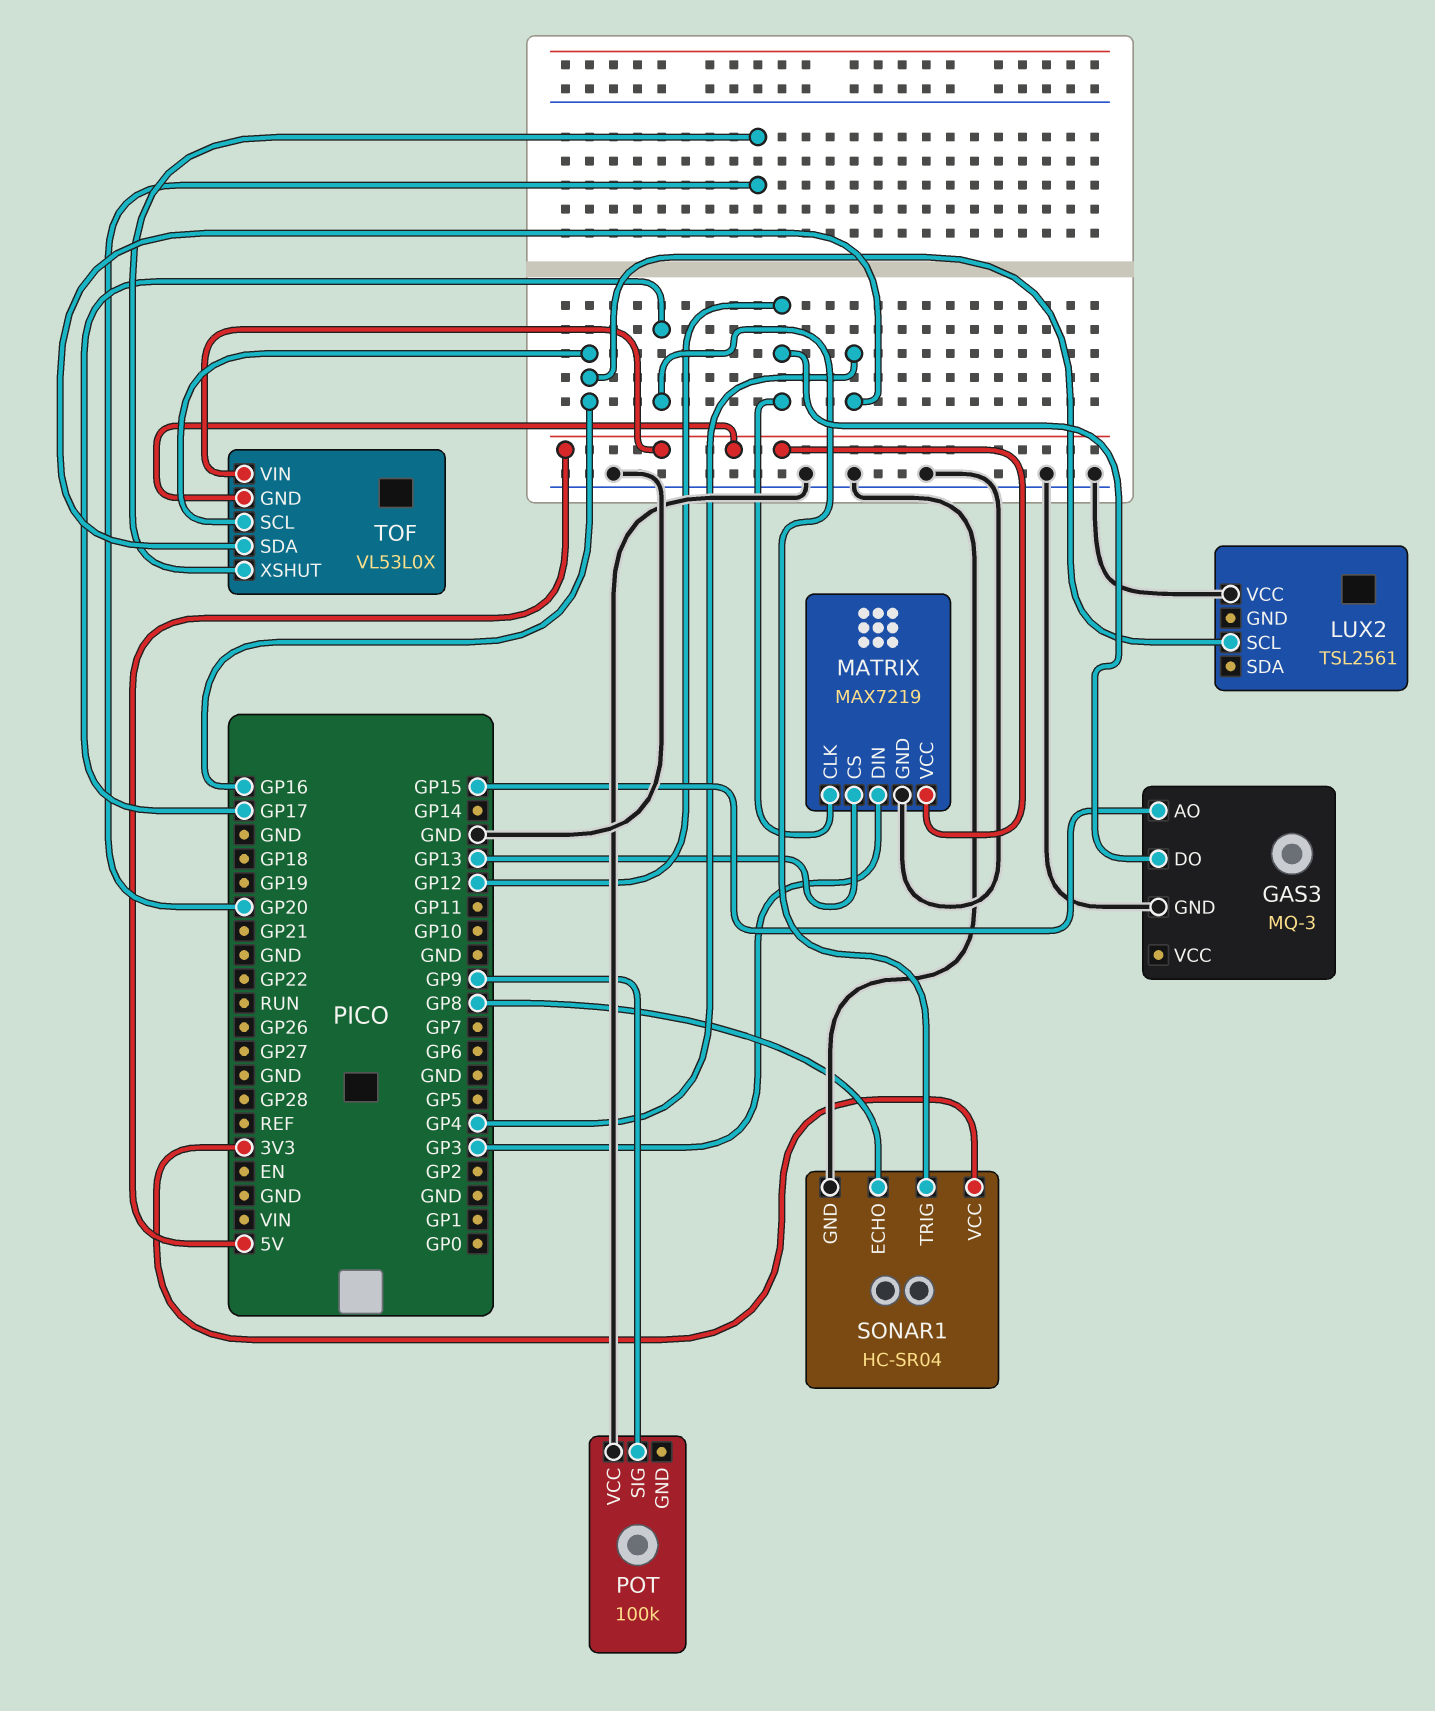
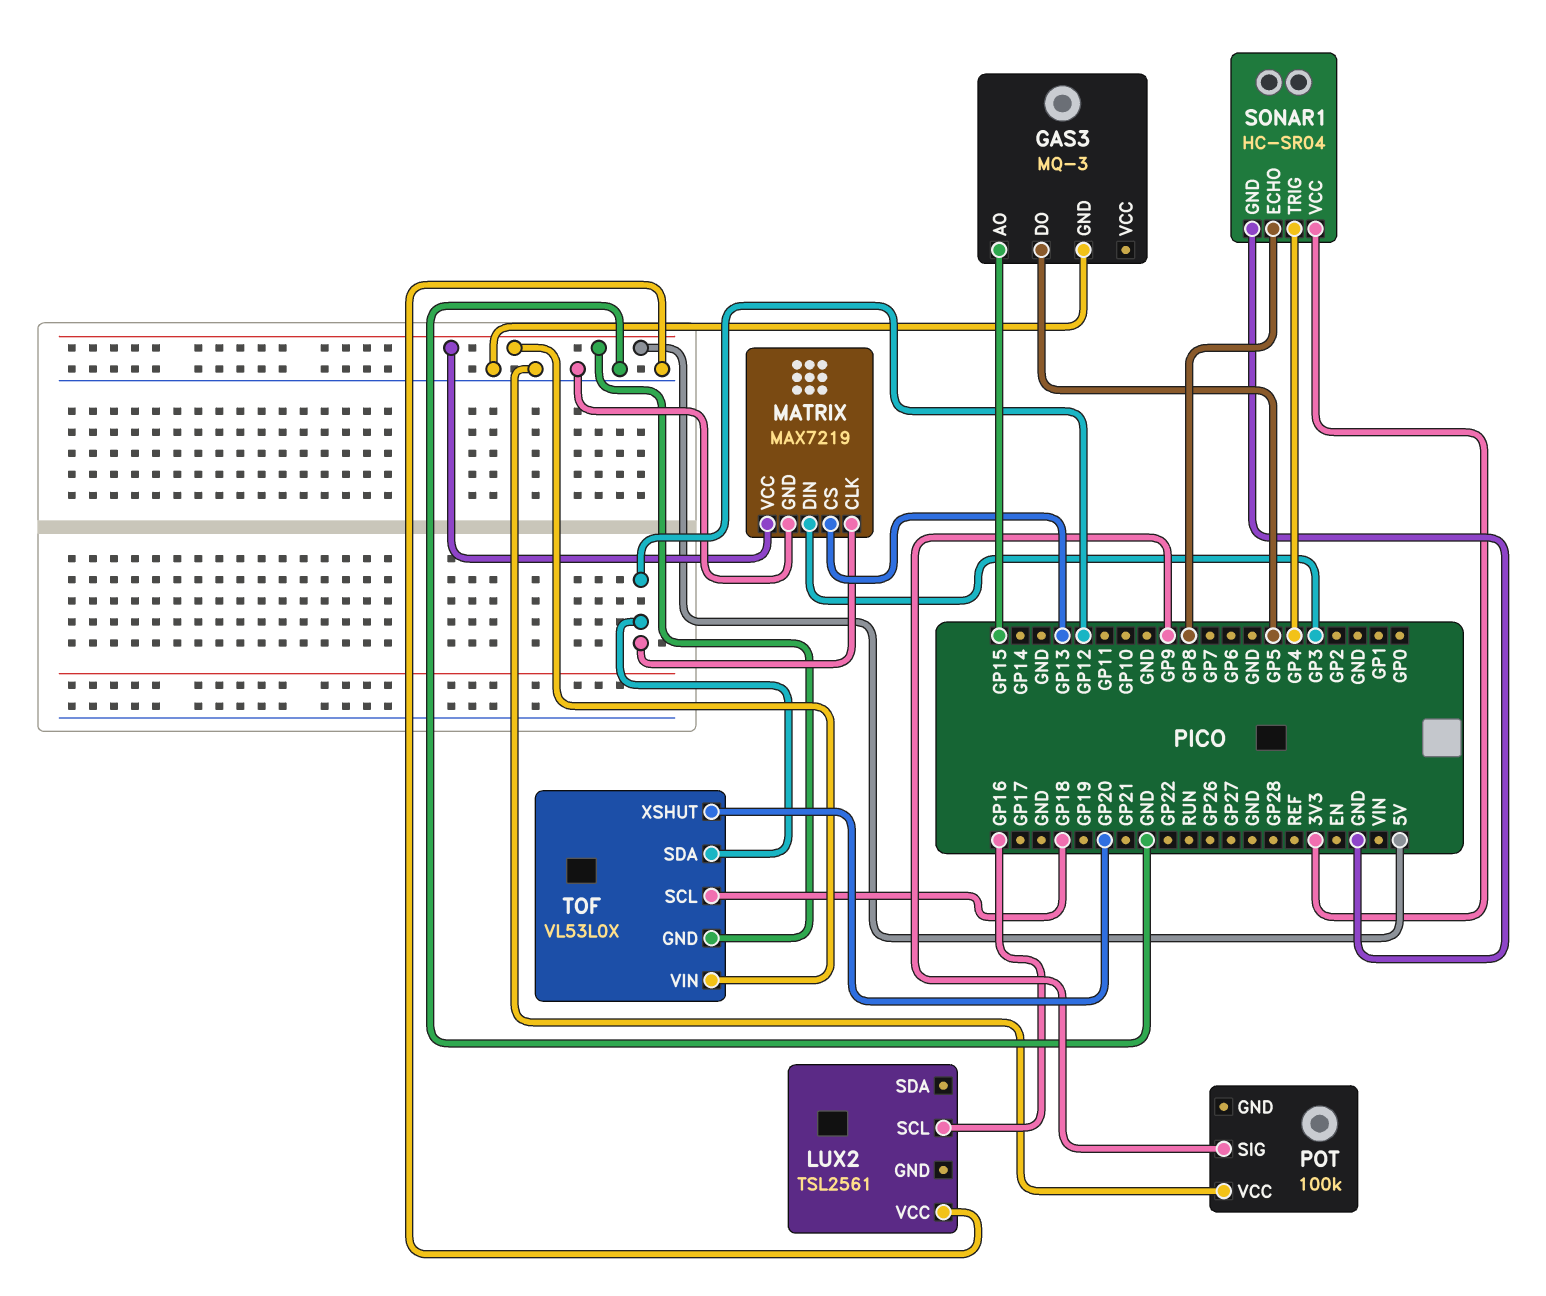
GAS3 pin DO: GP12 -> GP5
SONAR1 pin TRIG: GP17 -> GP4
TOF pin SCL: GP16 -> GP18
TOF pin SDA: GP4 -> GP12

